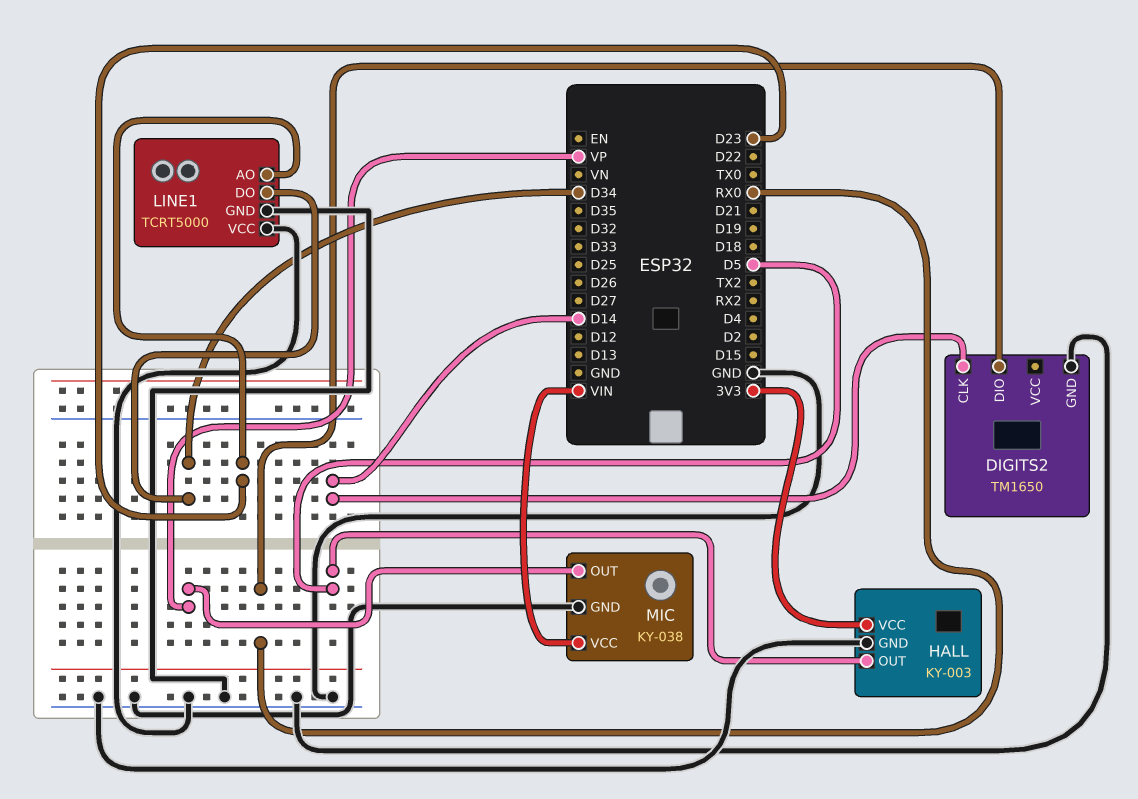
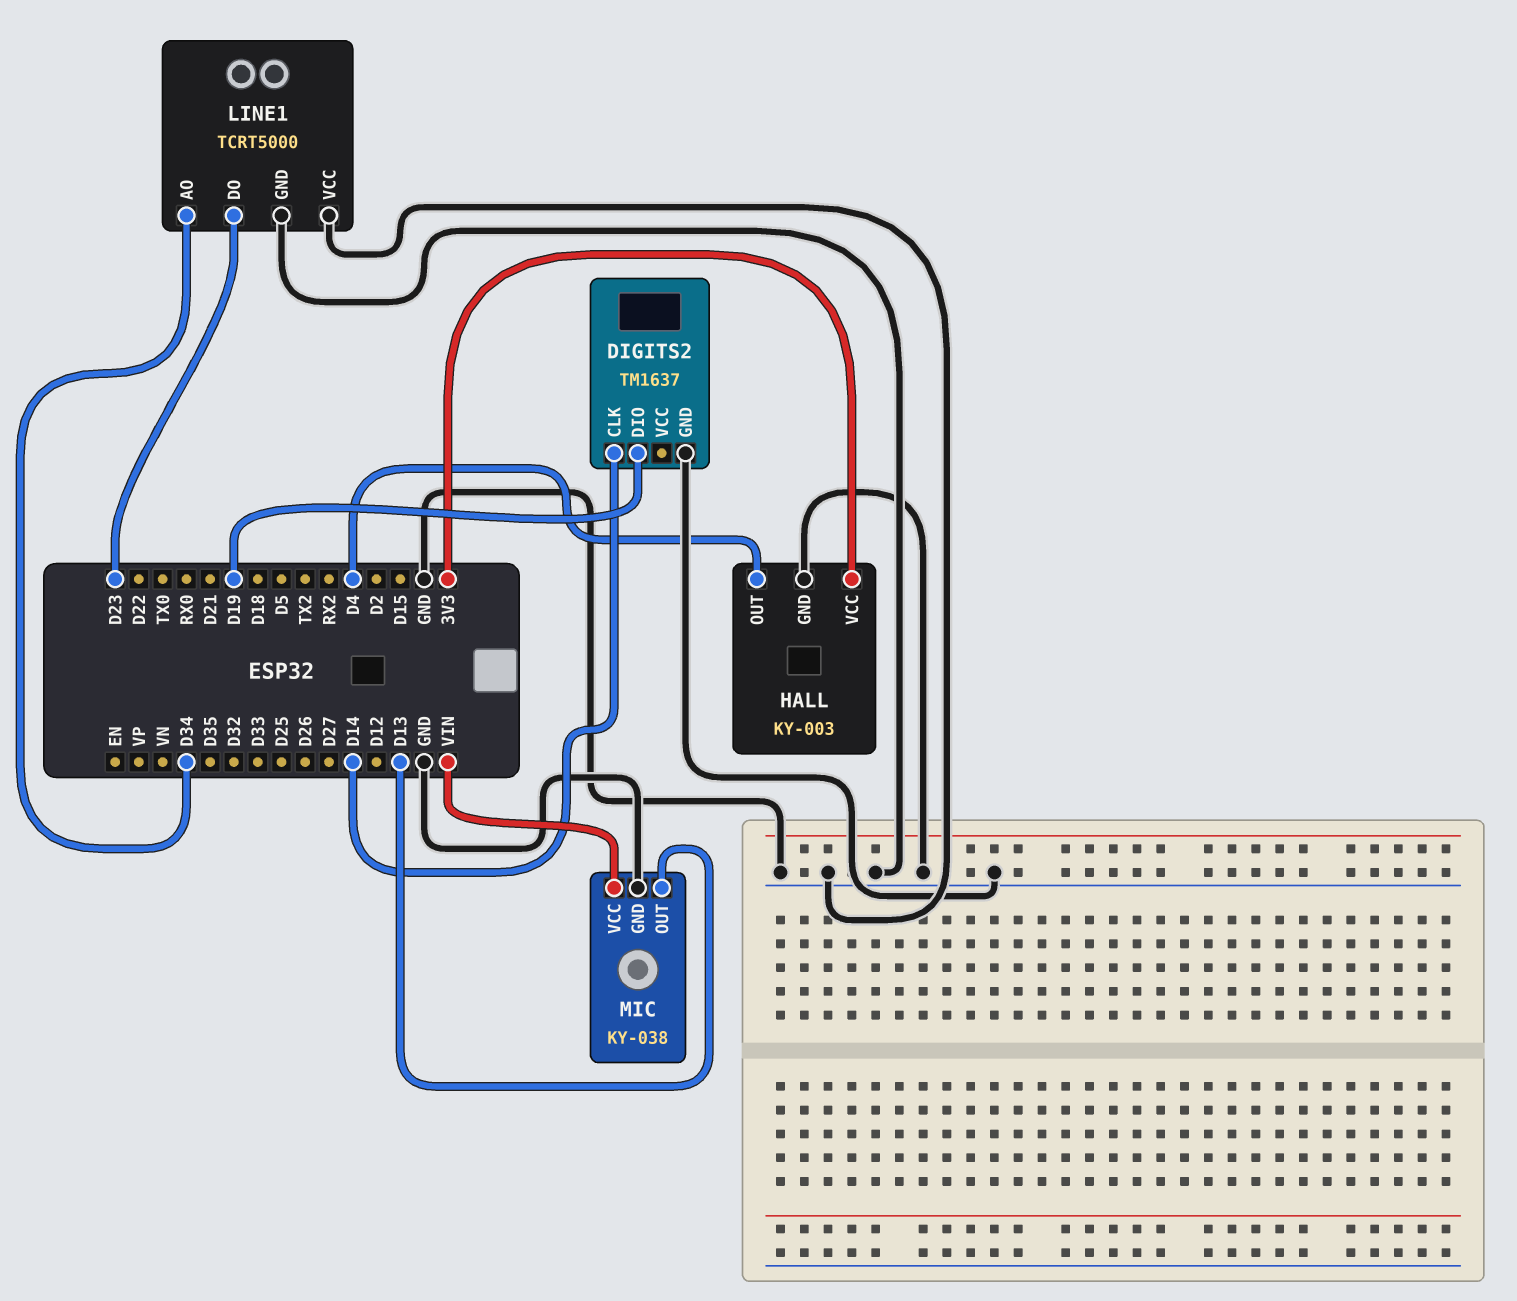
DIGITS2: TM1650 -> TM1637
DIGITS2 pin DIO: RX0 -> D19
HALL pin OUT: D5 -> D4
LINE1 pin AO: D23 -> D34
LINE1 pin DO: D34 -> D23
MIC pin OUT: VP -> D13

